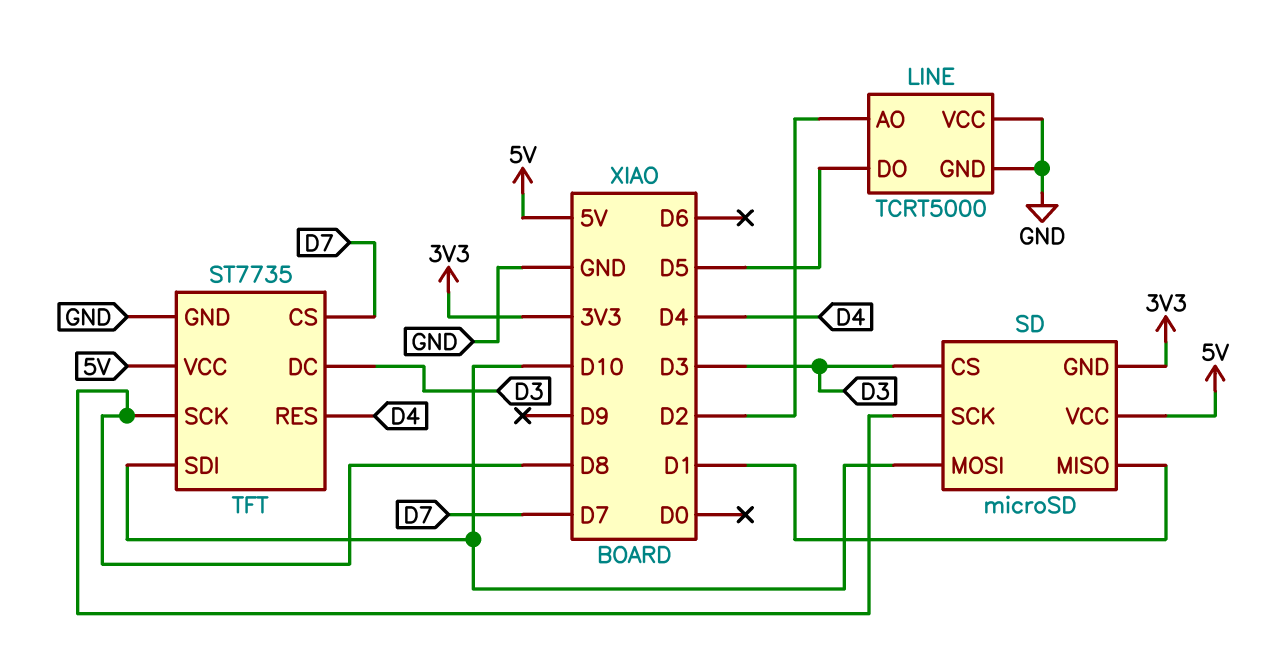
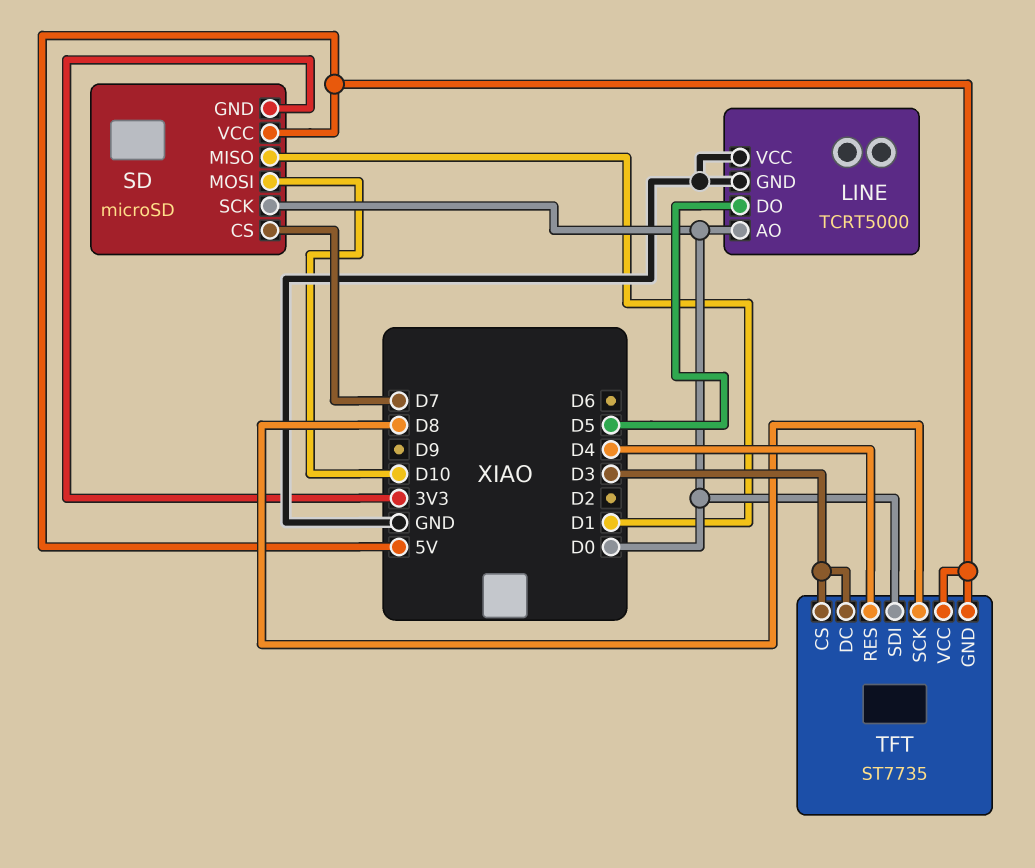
LINE pin AO: D2 -> D0
SD pin CS: D3 -> D7
SD pin SCK: D8 -> D0
TFT pin CS: D7 -> D3
TFT pin GND: GND -> 5V
TFT pin SDI: D10 -> D0

